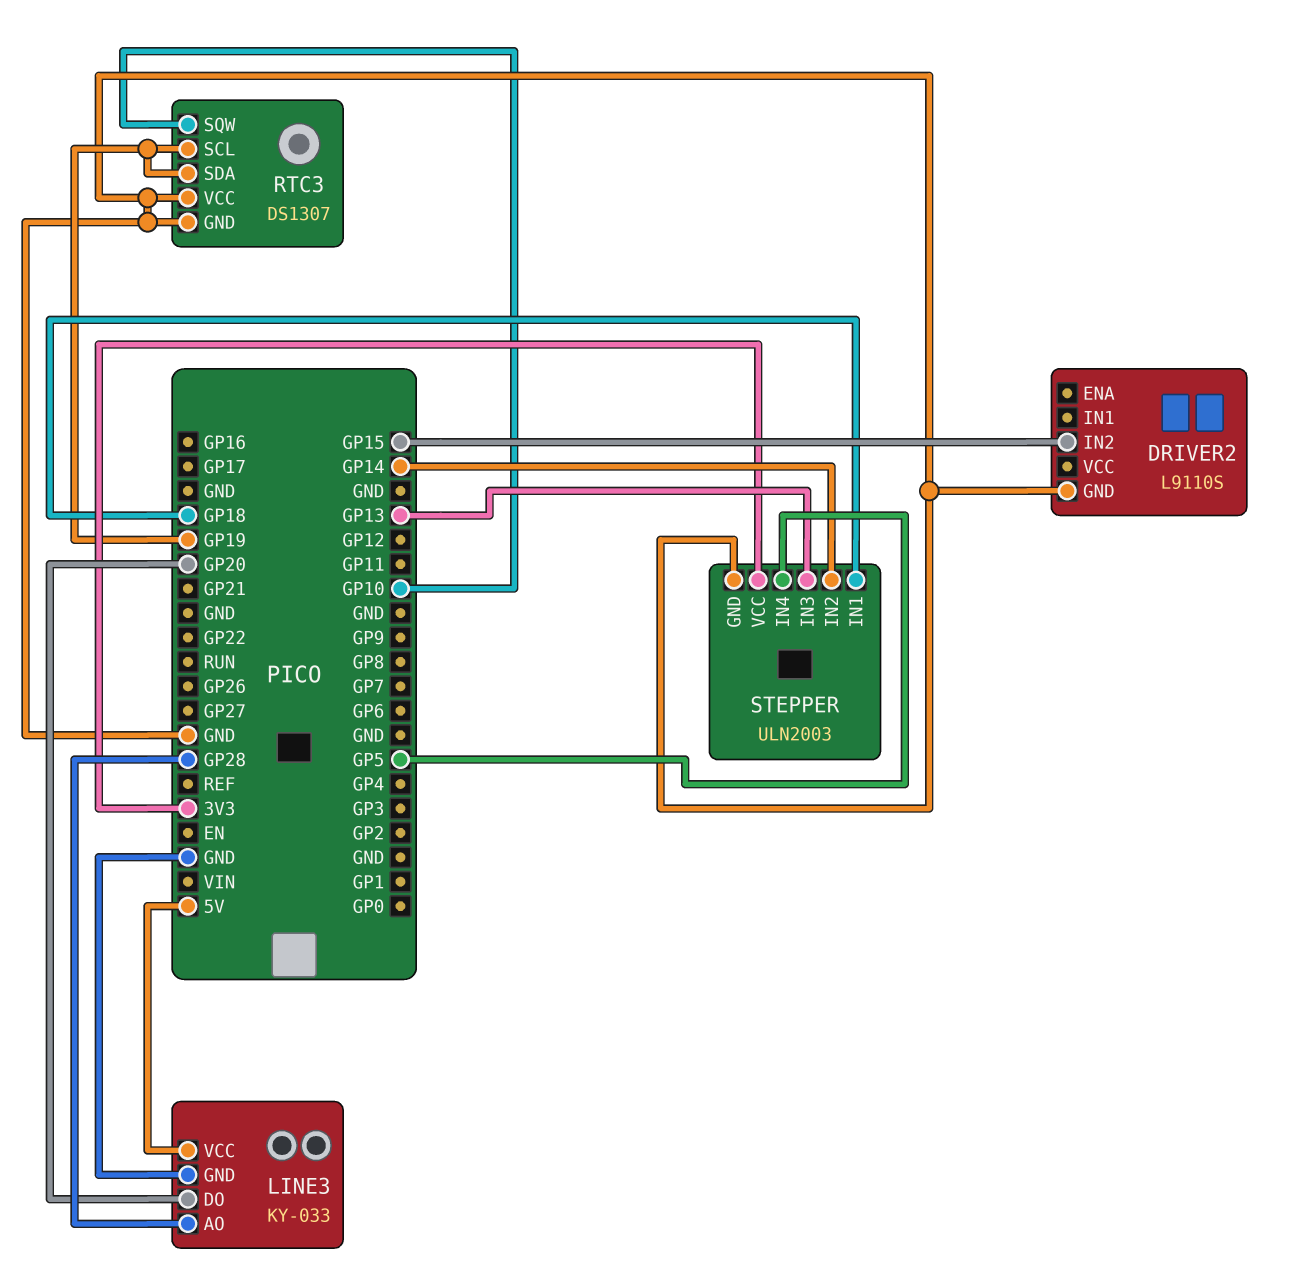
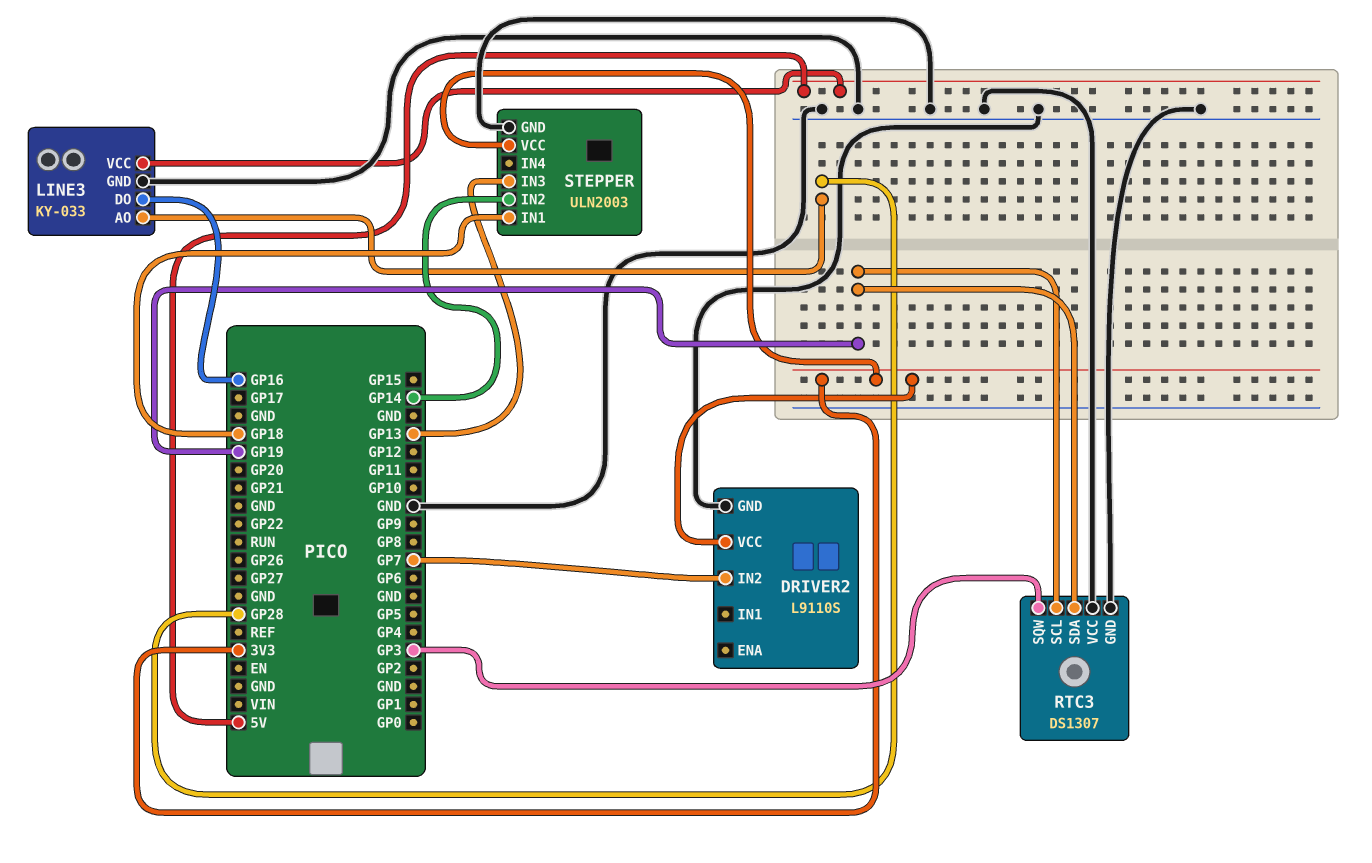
DRIVER2 pin IN2: GP15 -> GP7
DRIVER2 pin VCC: none -> 3V3
LINE3 pin DO: GP20 -> GP16
RTC3 pin SQW: GP10 -> GP3
STEPPER pin IN4: GP5 -> none

